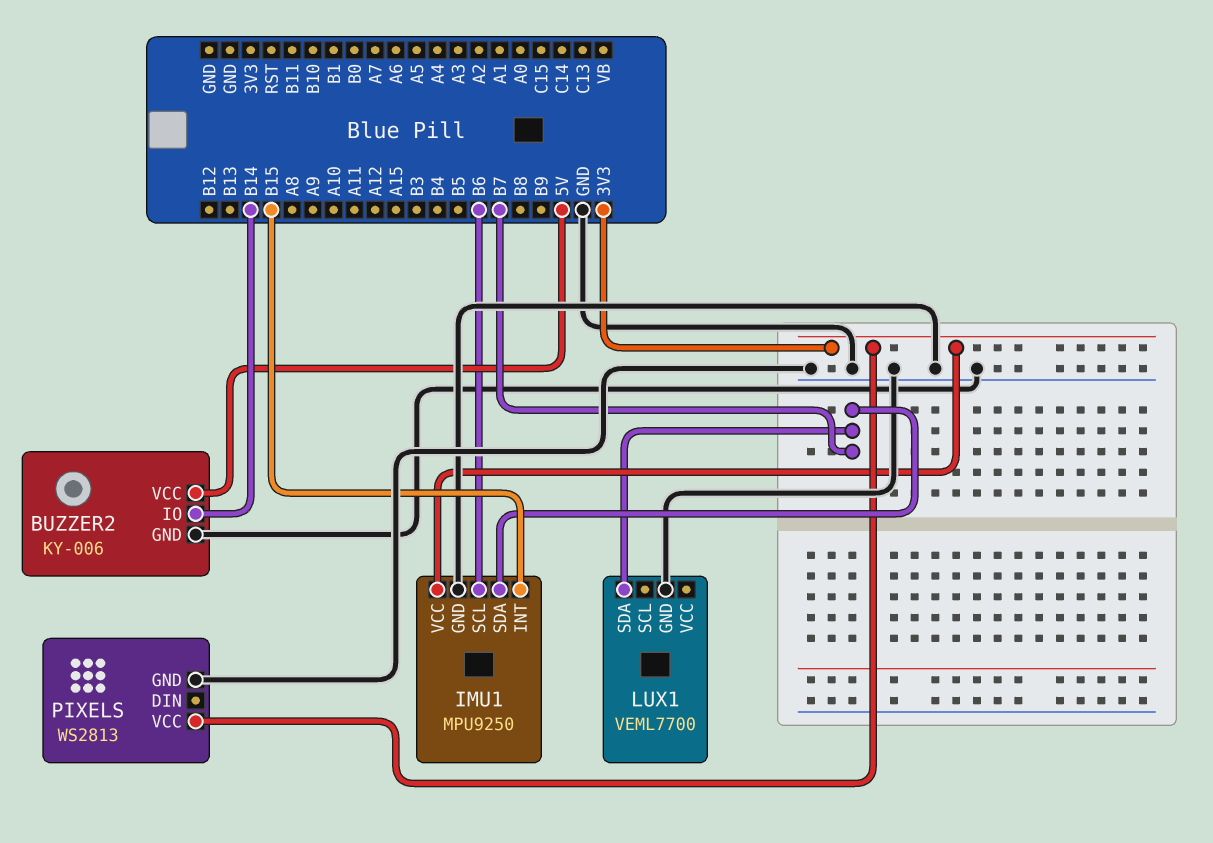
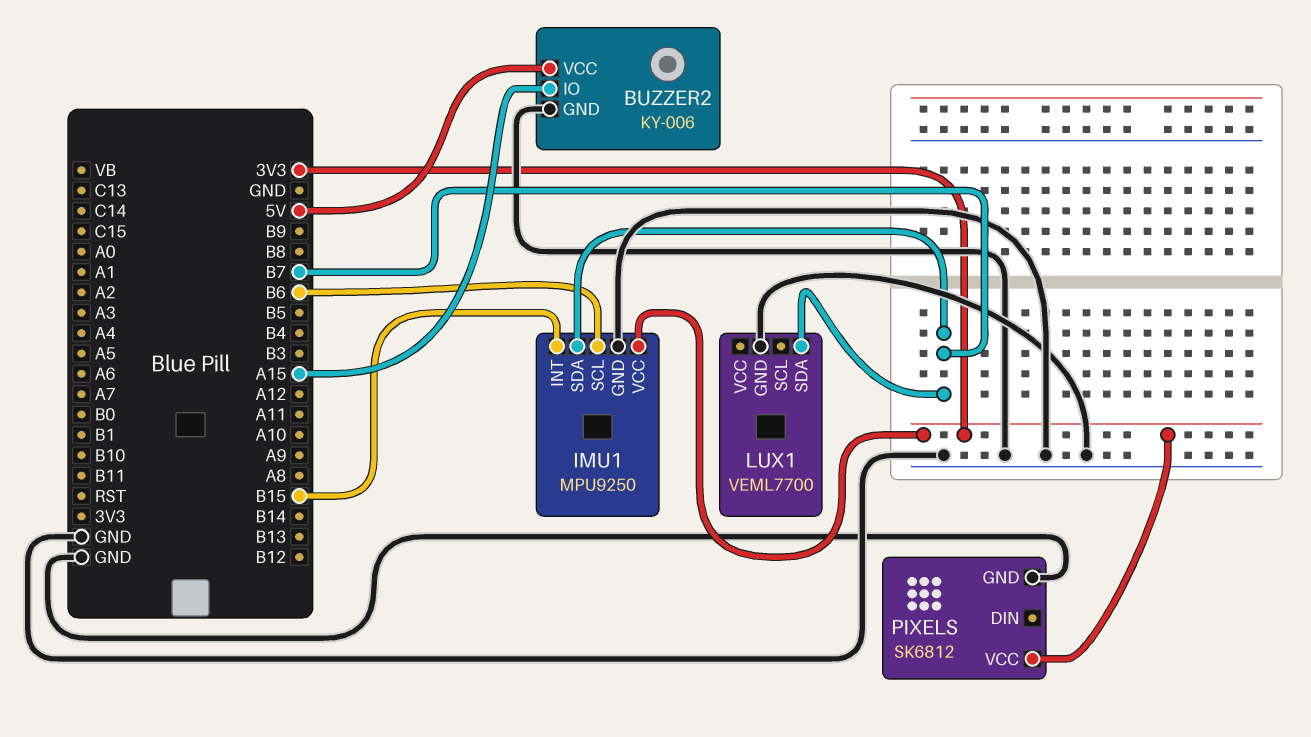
BUZZER2 pin IO: B14 -> A15
PIXELS: WS2813 -> SK6812

